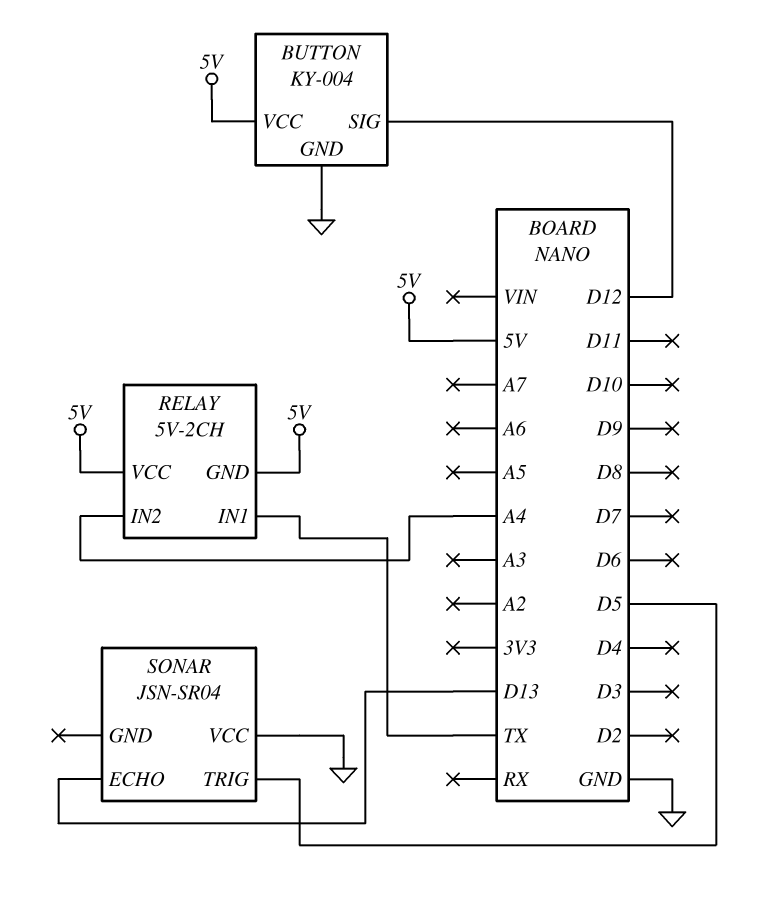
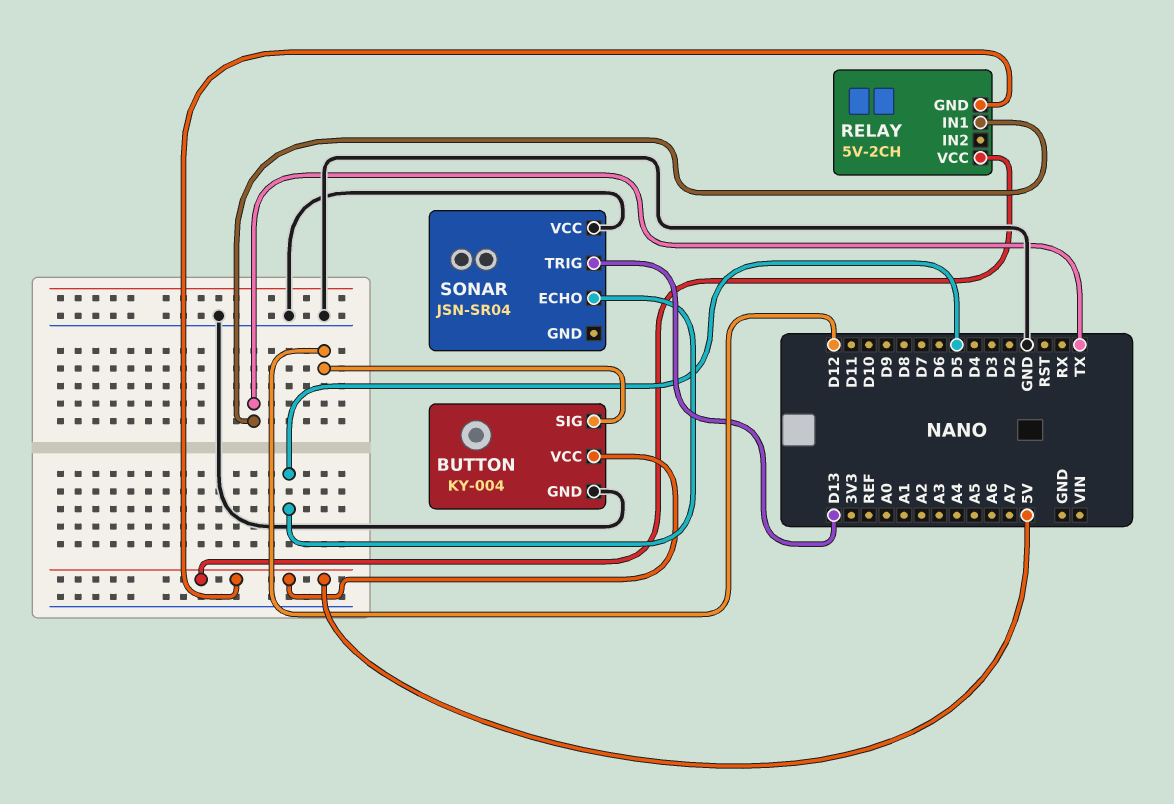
RELAY pin IN2: A4 -> none
SONAR pin ECHO: D13 -> D5
SONAR pin TRIG: D5 -> D13

